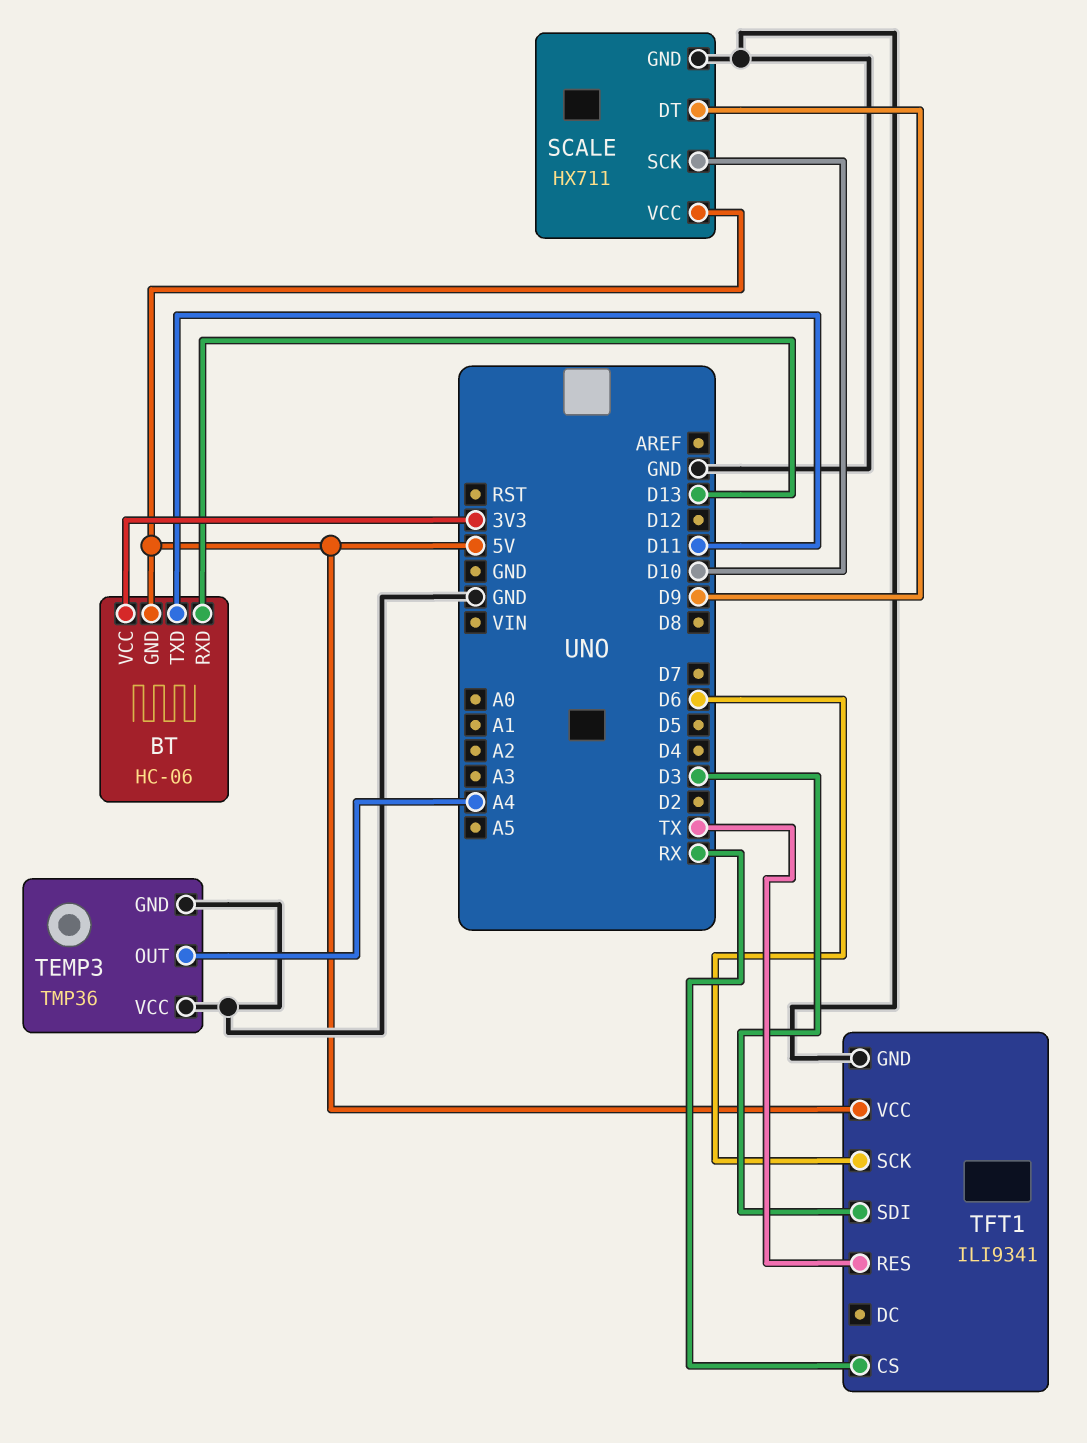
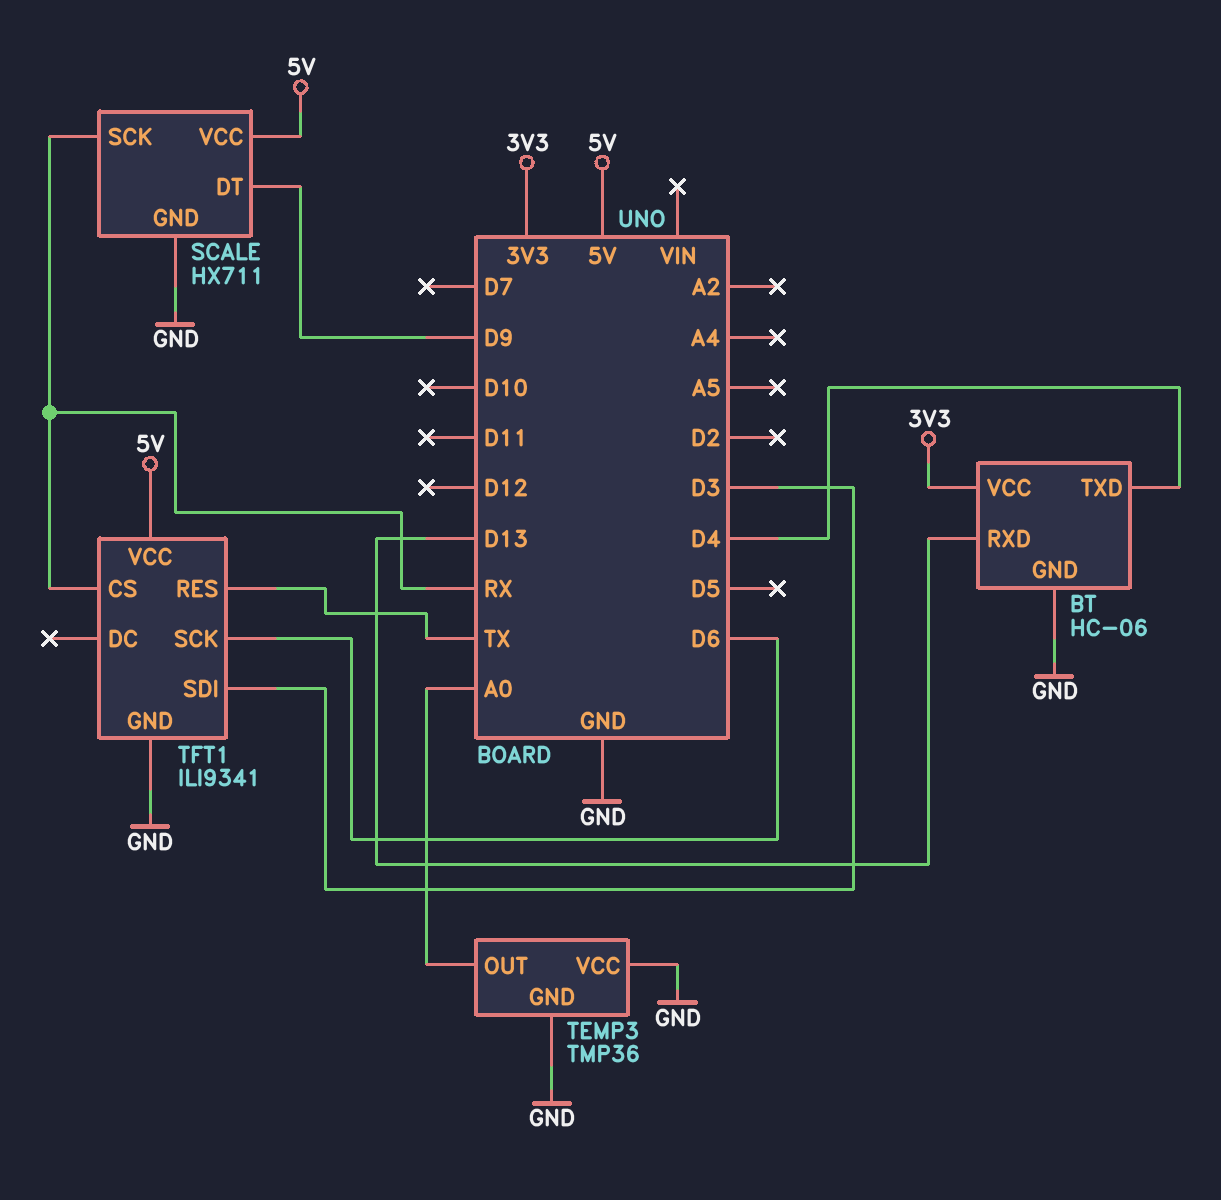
BT pin GND: 5V -> GND
BT pin TXD: D11 -> D4
SCALE pin SCK: D10 -> RX
TEMP3 pin OUT: A4 -> A0

